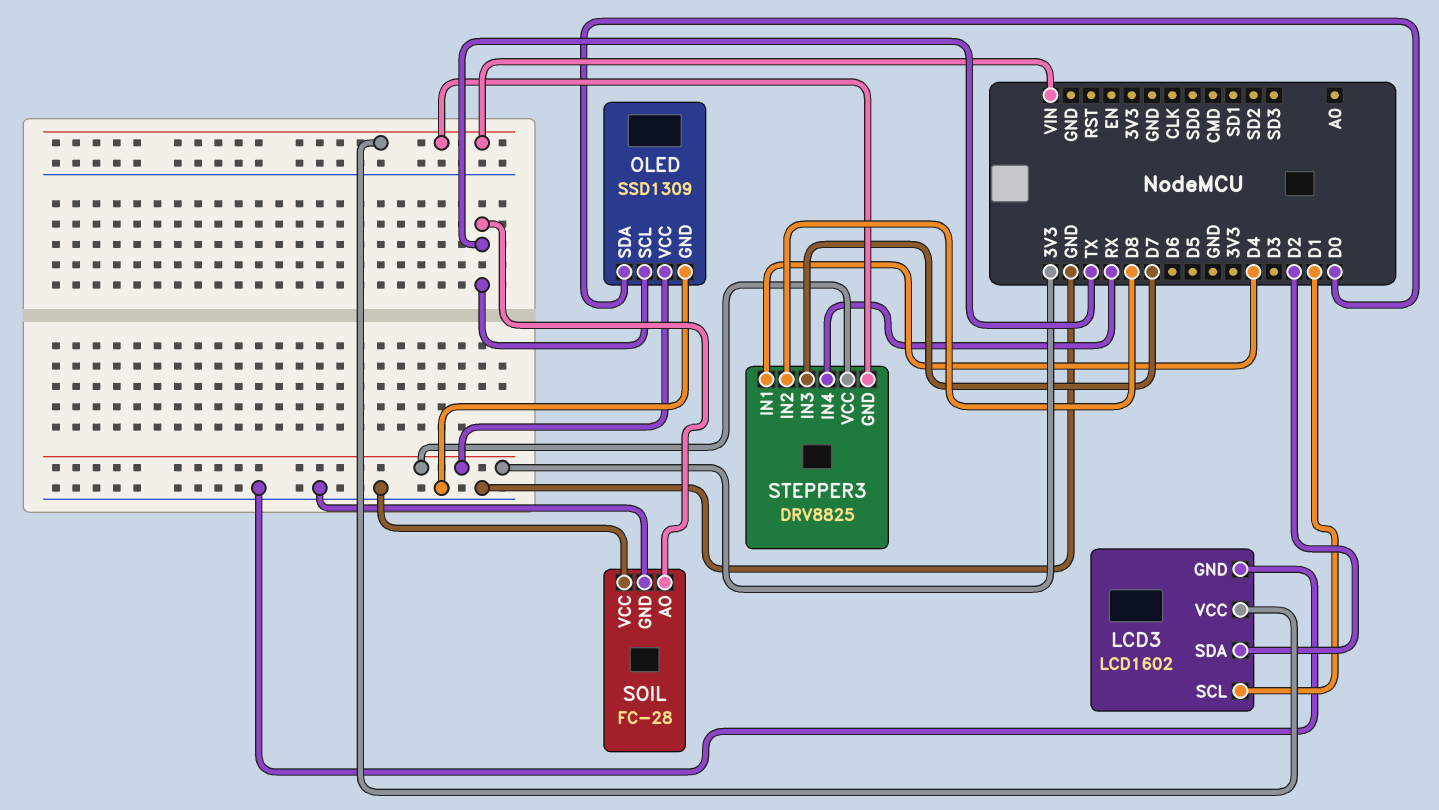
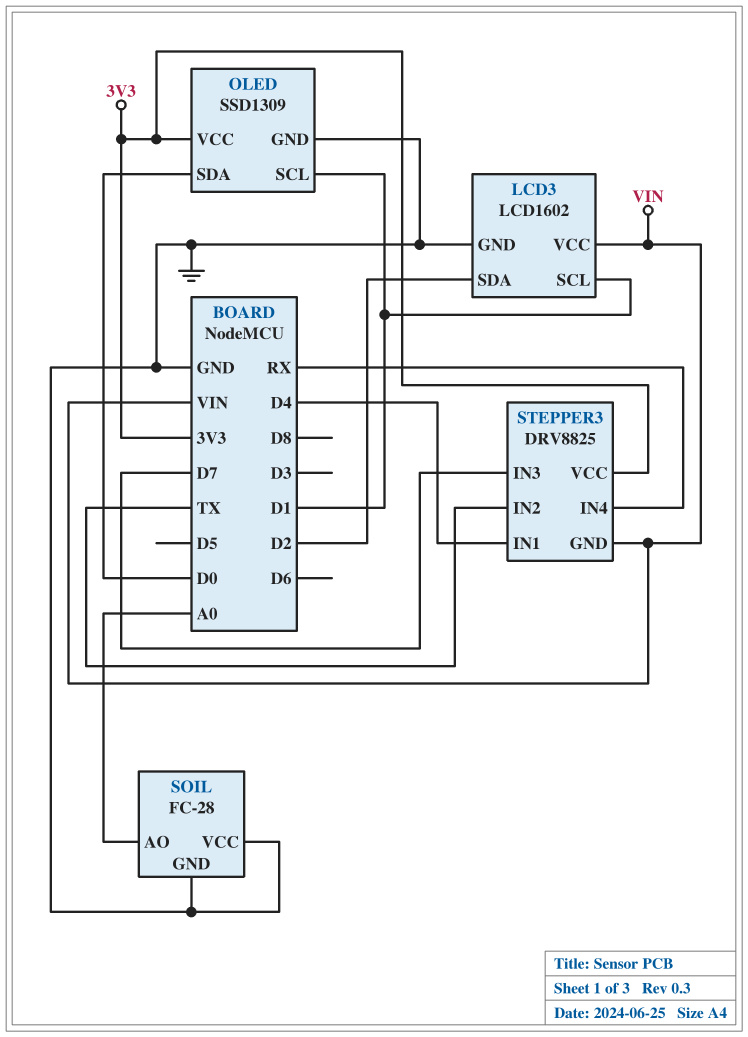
OLED pin SCL: TX -> D1
SOIL pin AO: TX -> A0
STEPPER3 pin IN2: D8 -> TX

